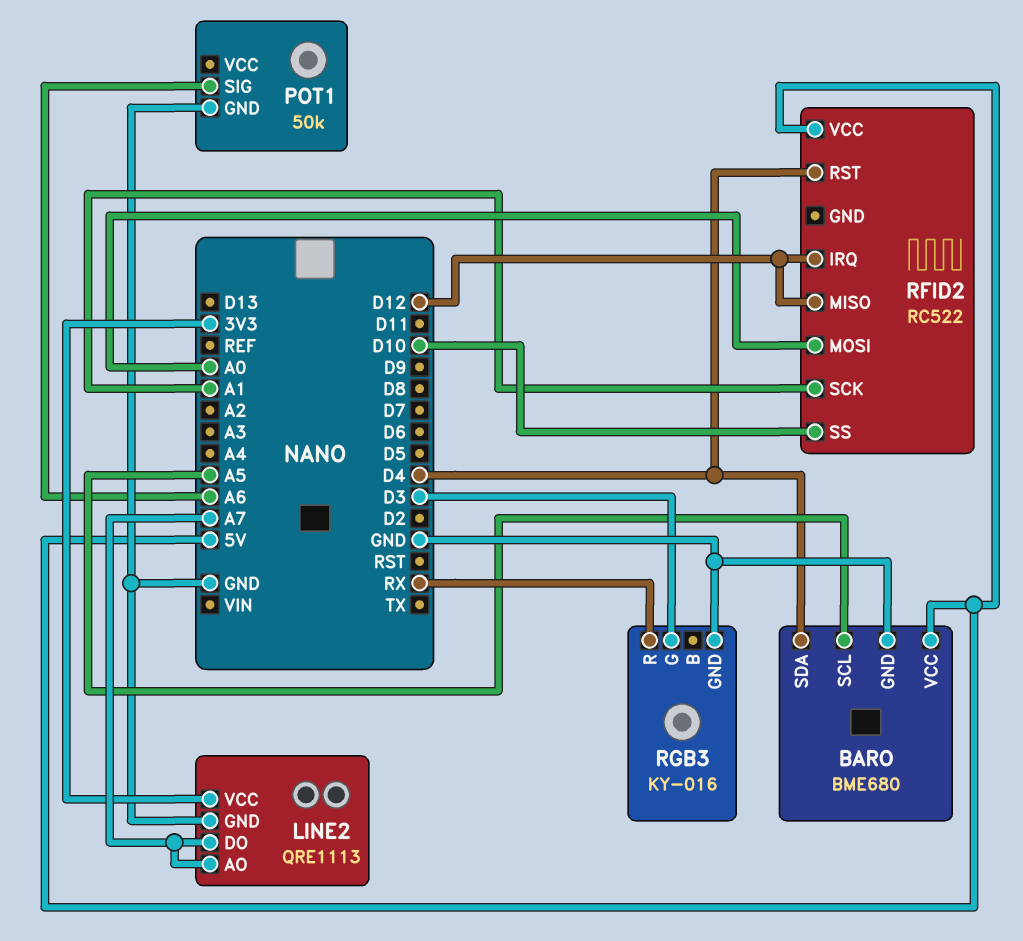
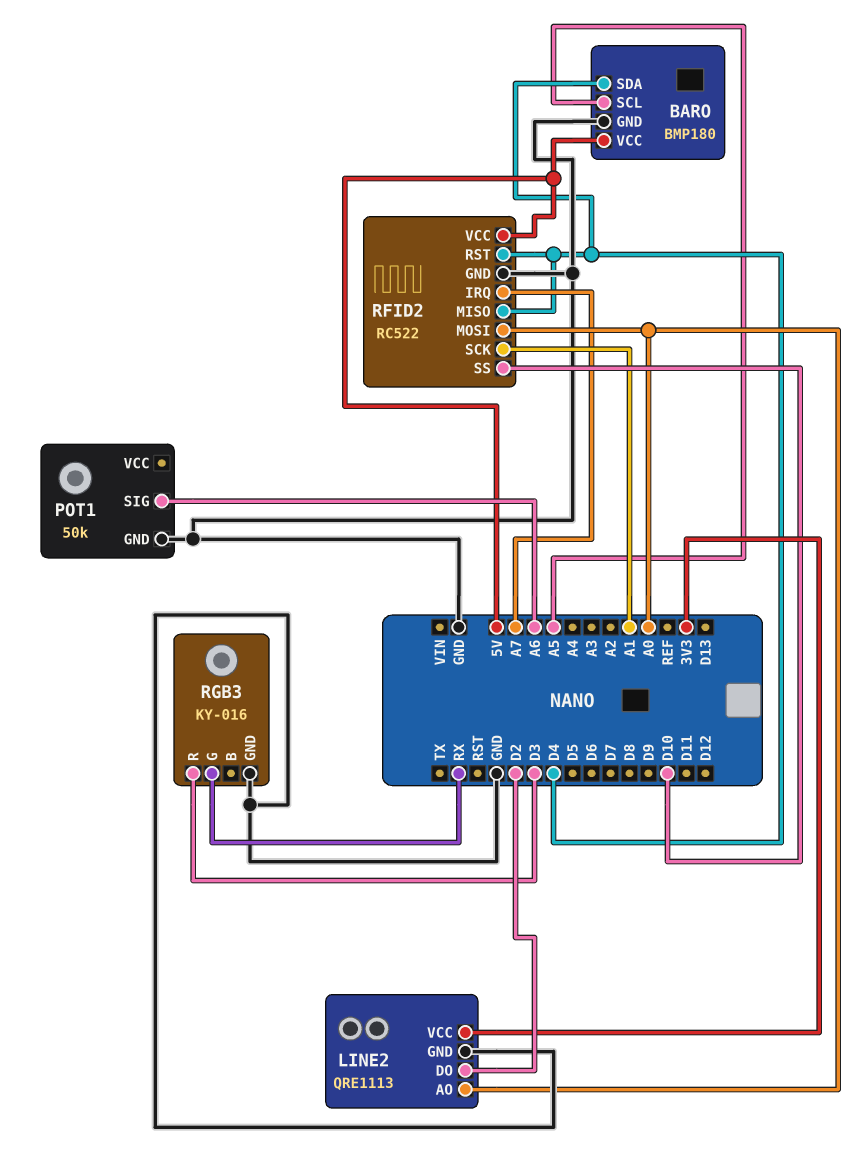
BARO: BME680 -> BMP180
LINE2 pin AO: A7 -> A0
LINE2 pin DO: A7 -> D2
RFID2 pin GND: none -> GND
RFID2 pin IRQ: D12 -> A7
RFID2 pin MISO: D12 -> D4
RGB3 pin G: D3 -> RX
RGB3 pin R: RX -> D3

